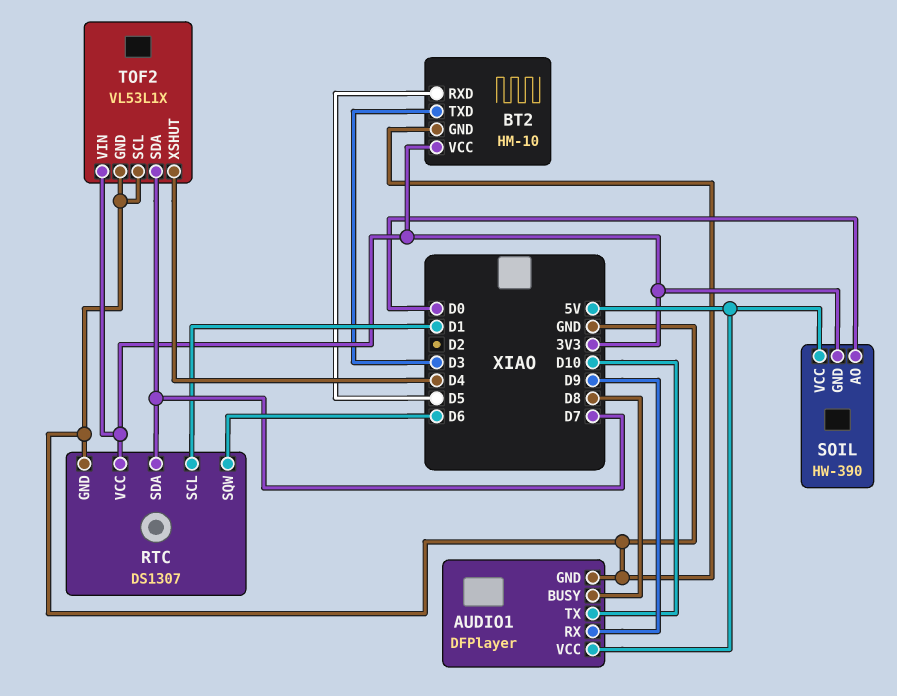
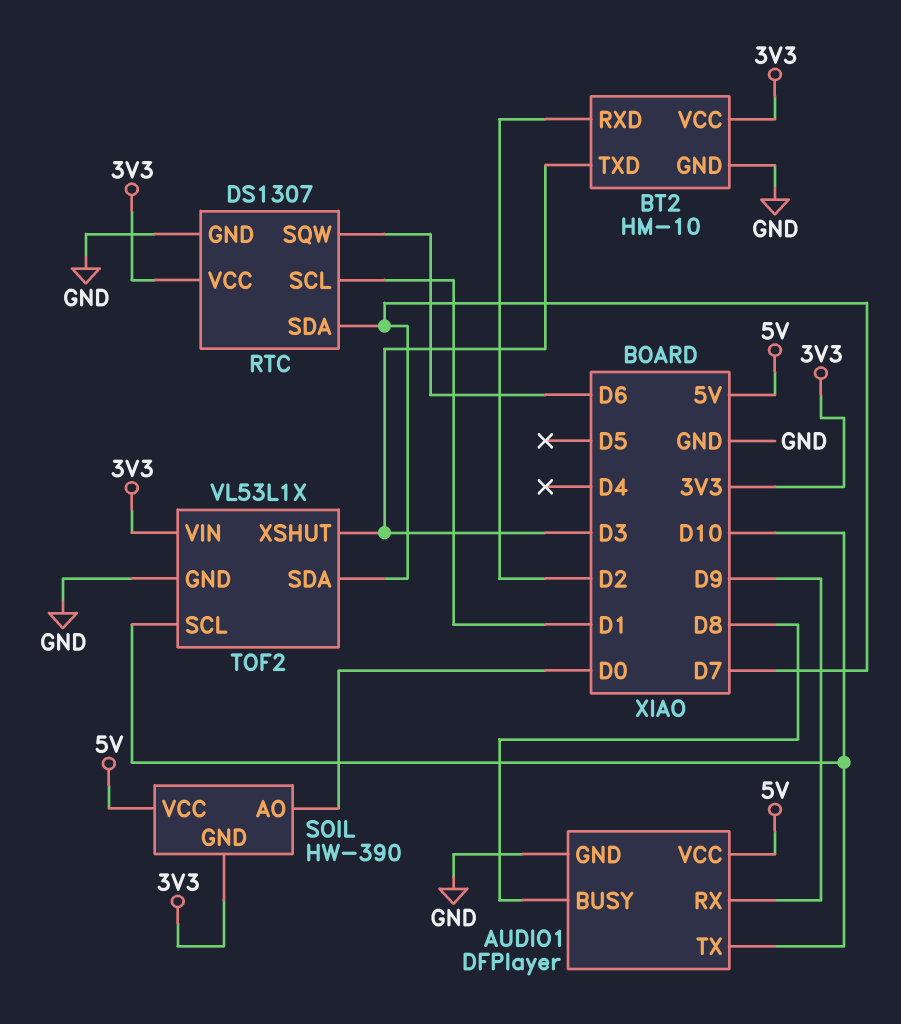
BT2 pin RXD: D5 -> D2
TOF2 pin SCL: GND -> D10
TOF2 pin XSHUT: D4 -> D3

